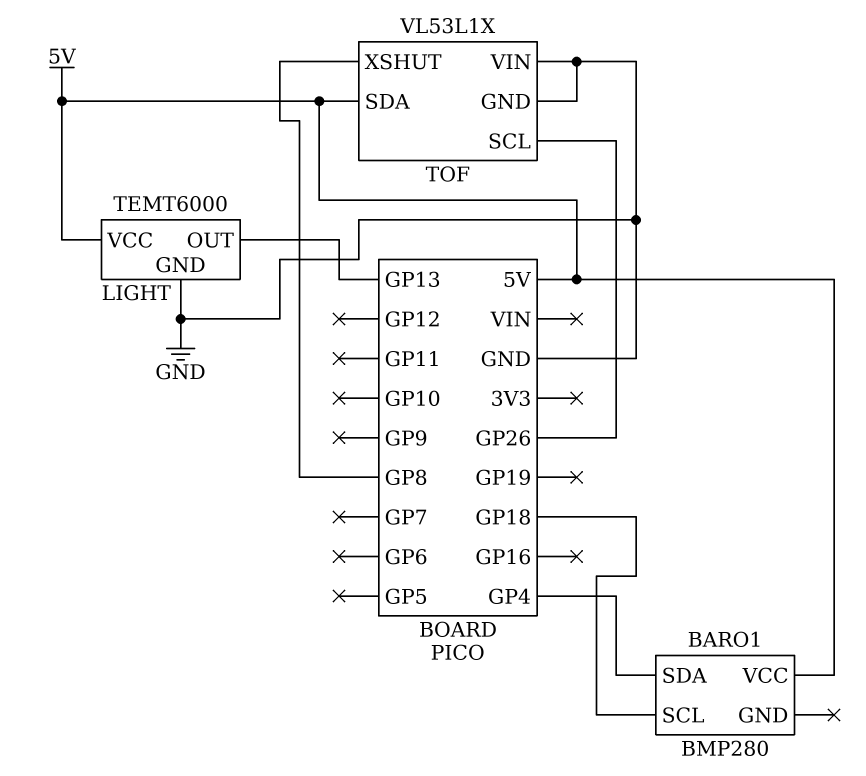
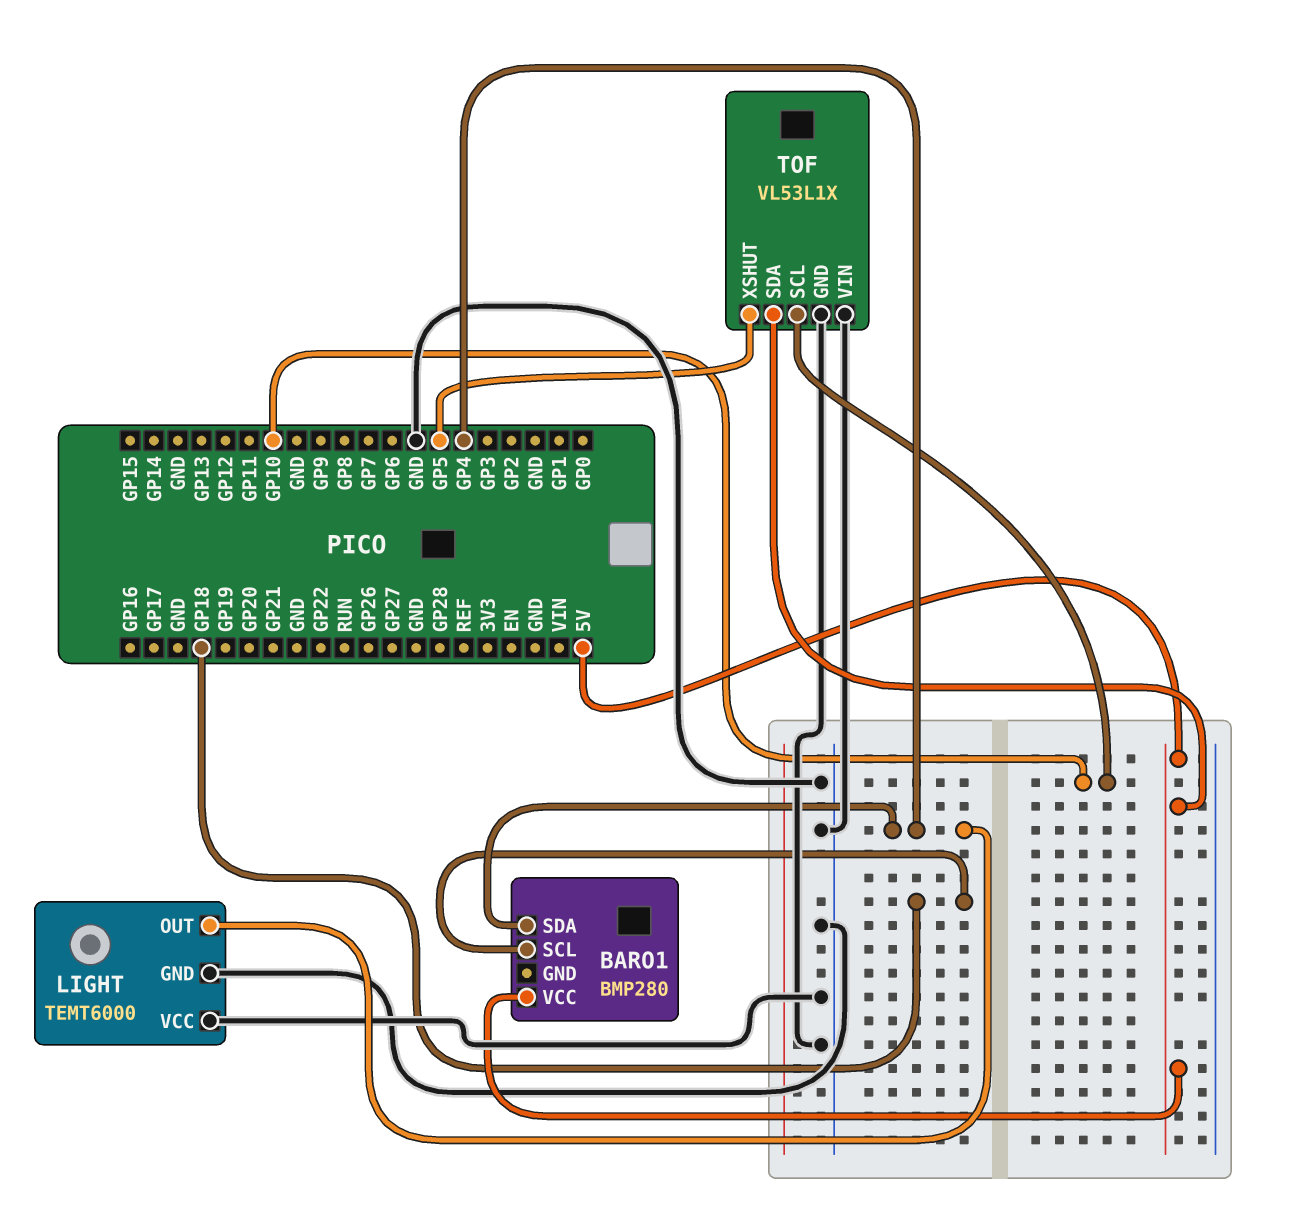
LIGHT pin OUT: GP13 -> GP4
LIGHT pin VCC: 5V -> GND
TOF pin SCL: GP26 -> GP10
TOF pin XSHUT: GP8 -> GP5

